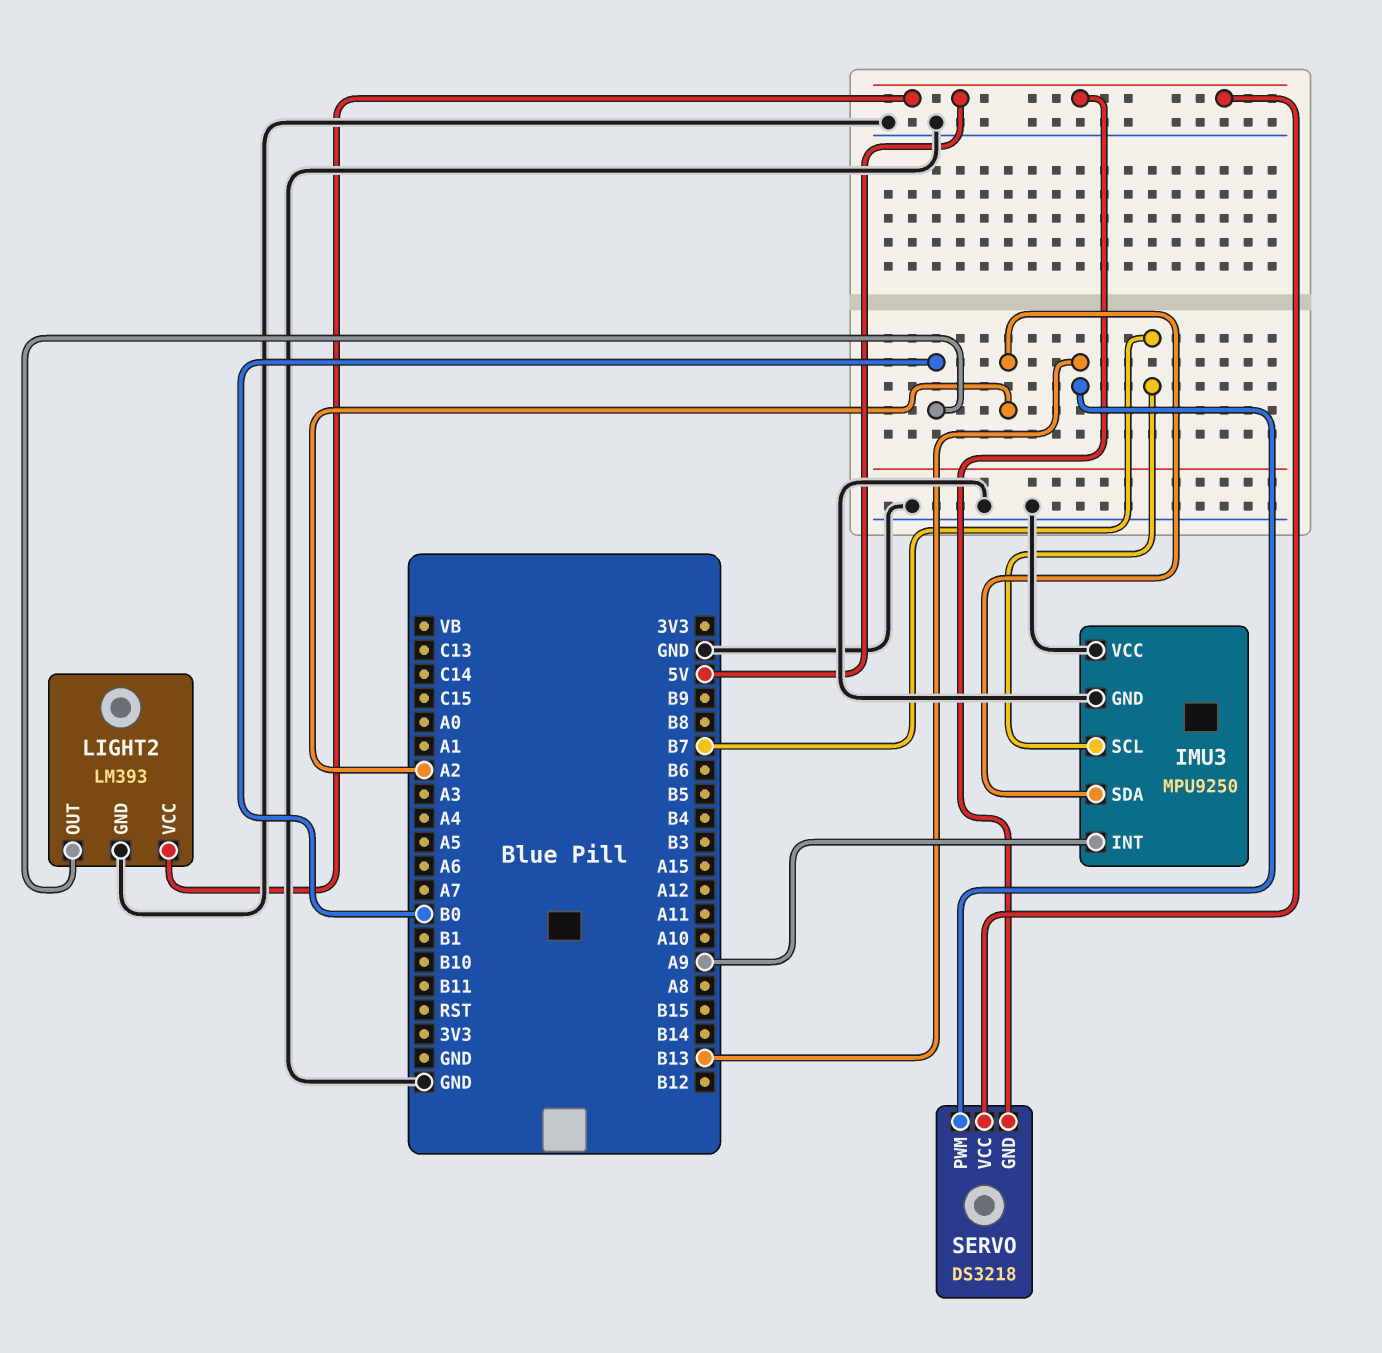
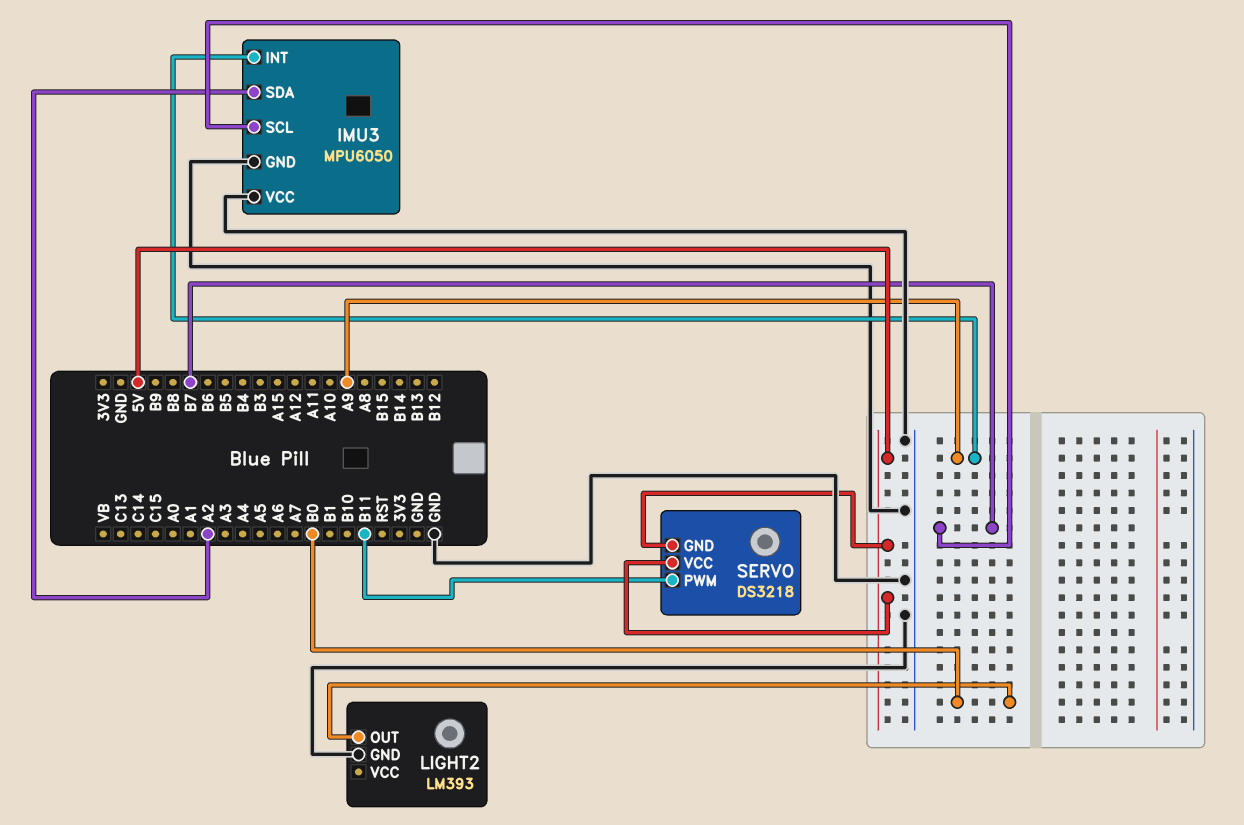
IMU3: MPU9250 -> MPU6050
LIGHT2 pin VCC: 5V -> none
SERVO pin PWM: B13 -> B11

